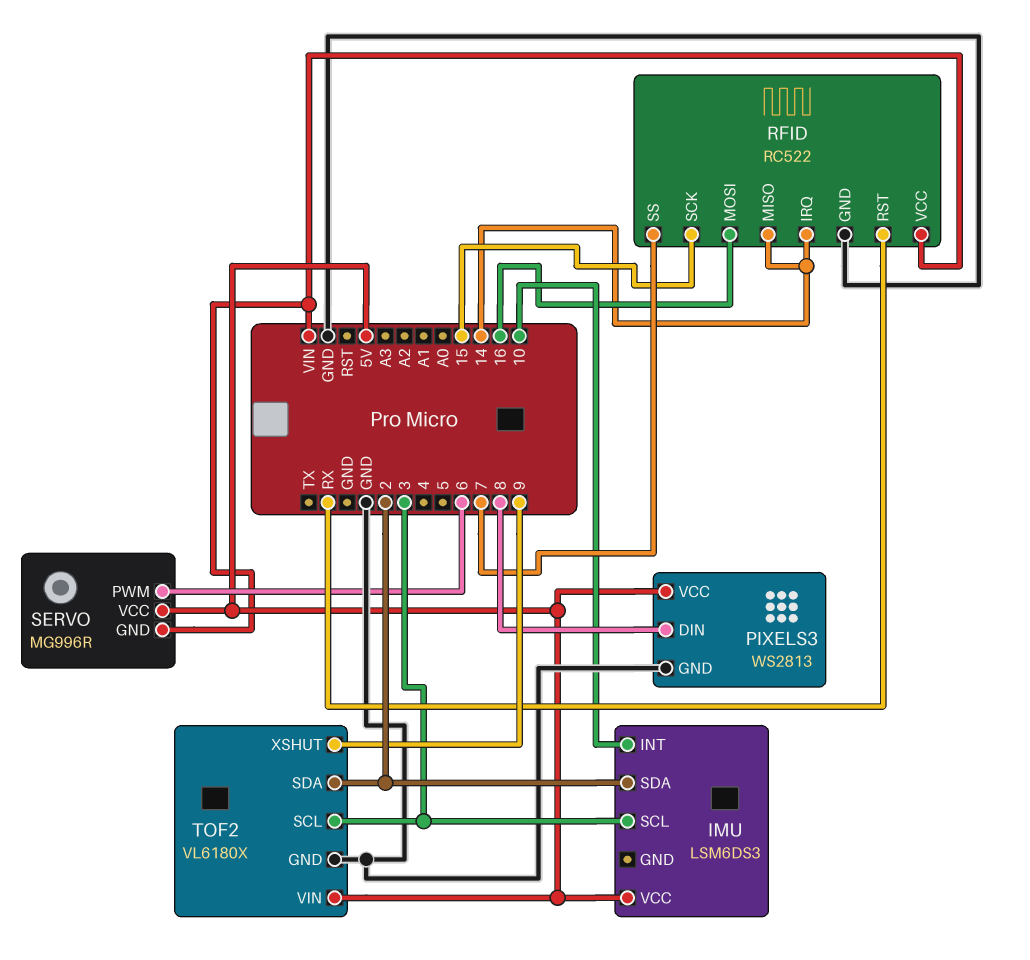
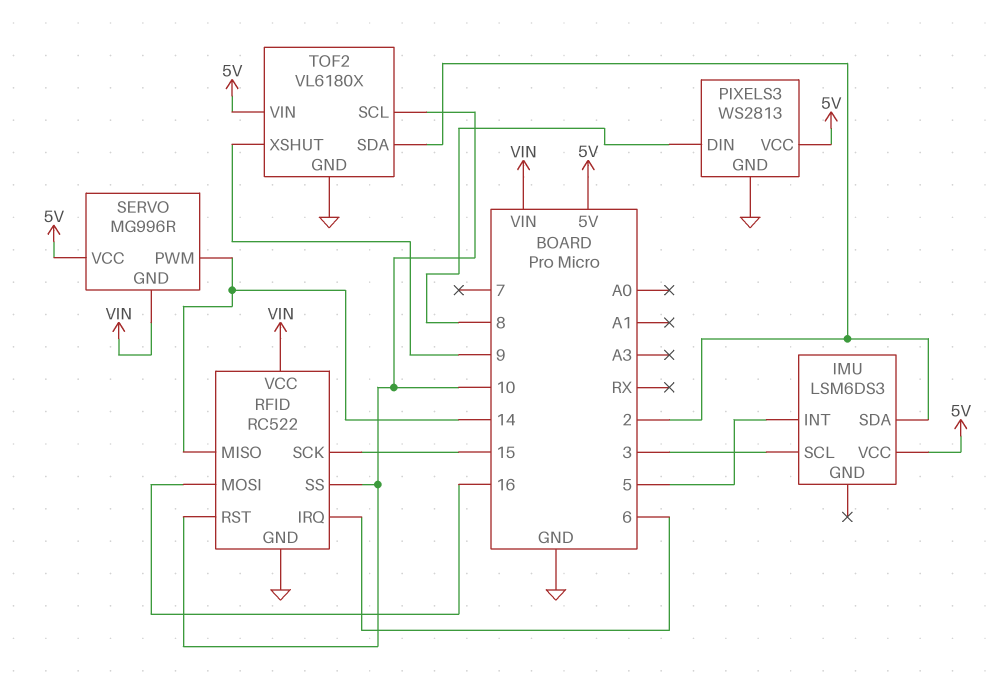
IMU pin INT: 10 -> 5
RFID pin IRQ: 14 -> 6
RFID pin RST: RX -> 10
RFID pin SS: 7 -> 10
SERVO pin PWM: 6 -> 14
TOF2 pin SCL: 3 -> 10

